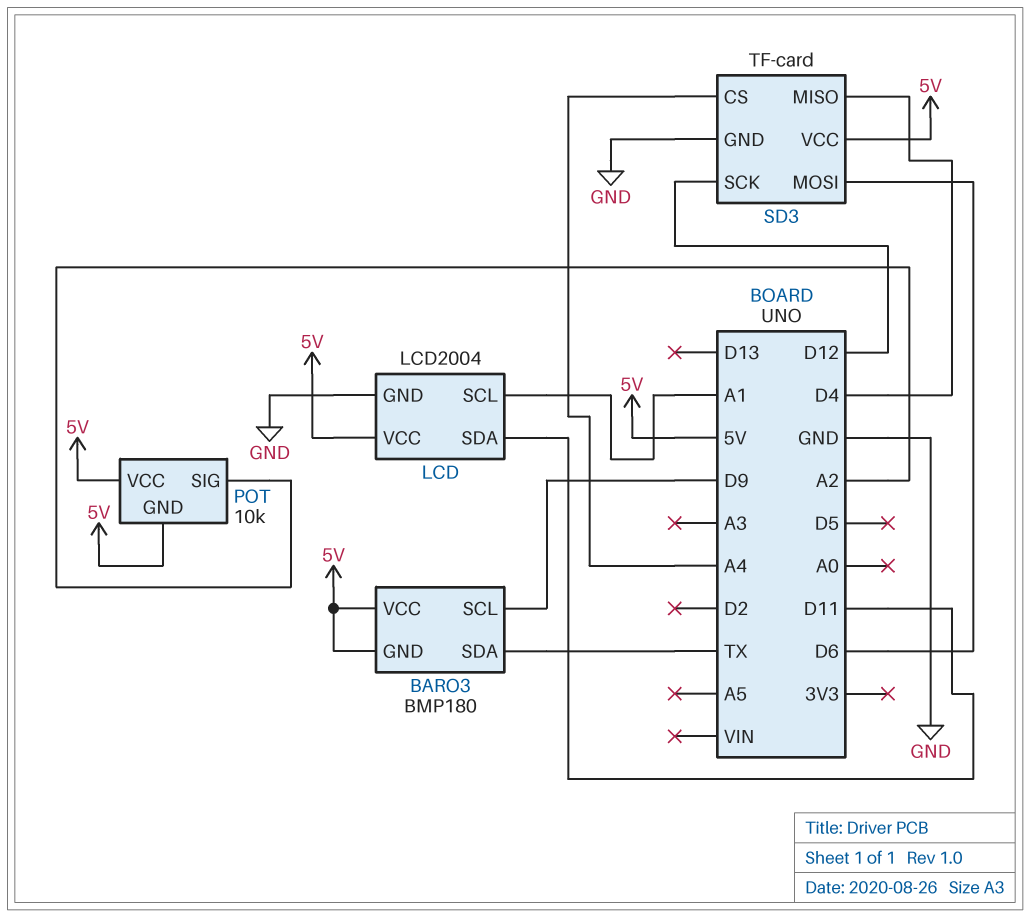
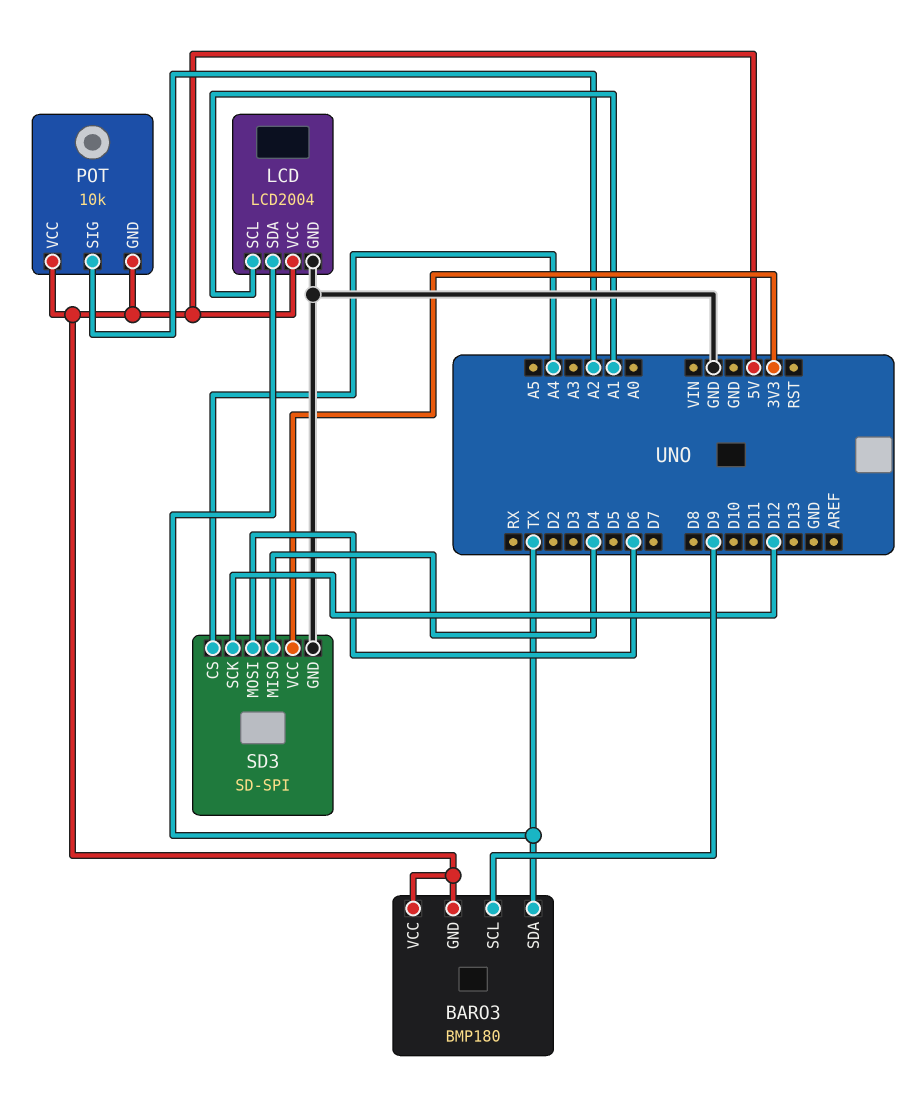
LCD pin SDA: D11 -> TX
SD3: TF-card -> SD-SPI
SD3 pin VCC: 5V -> 3V3

